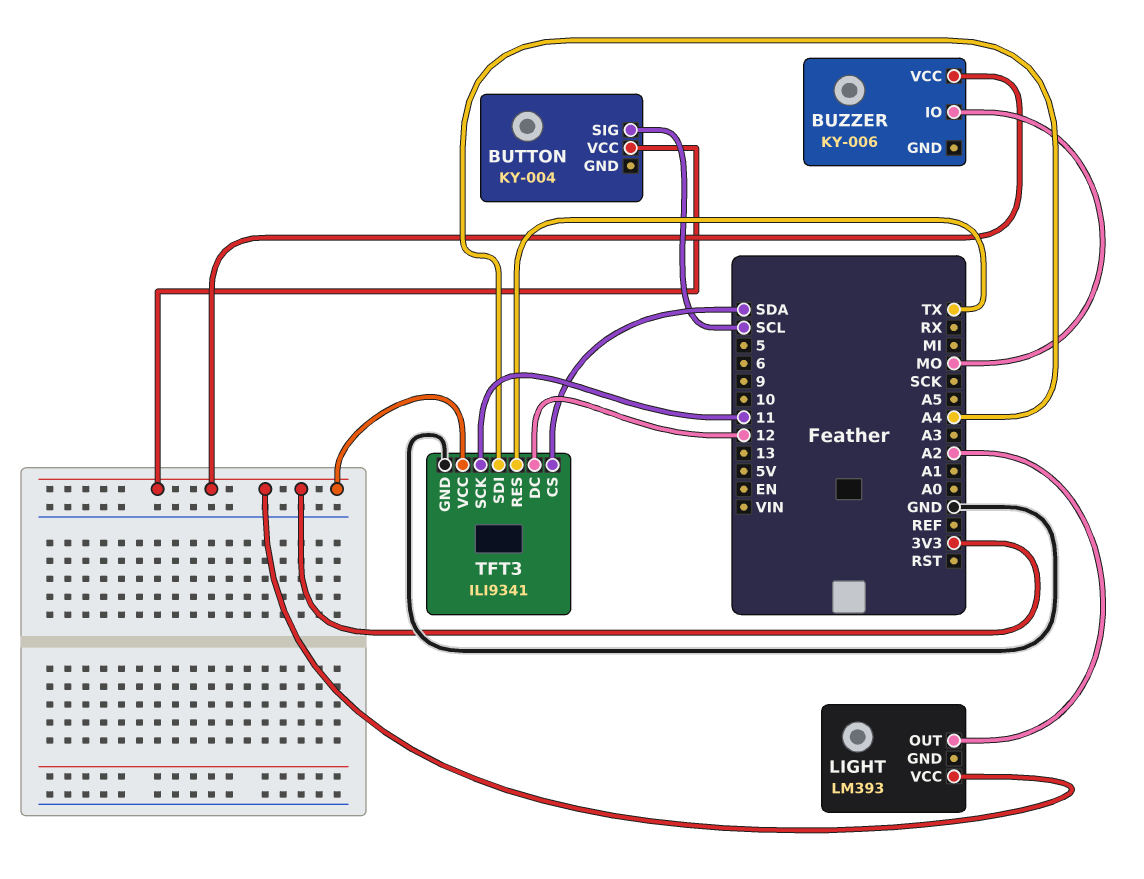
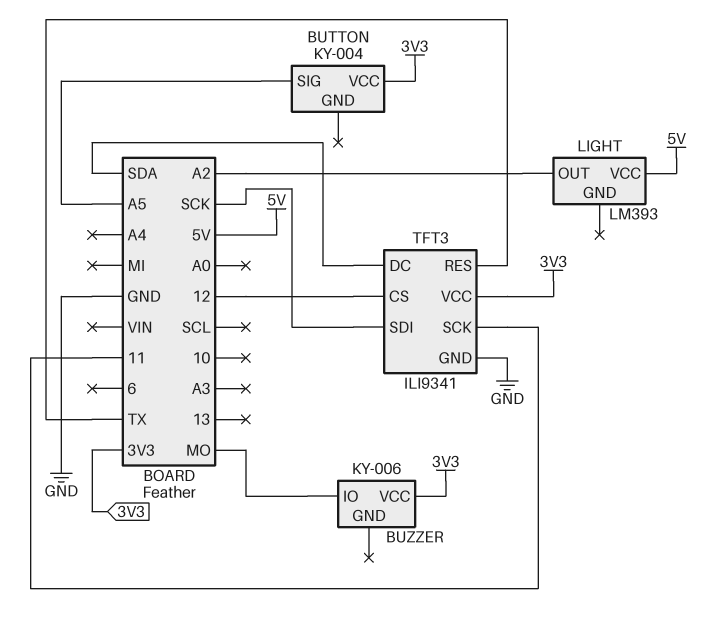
BUTTON pin SIG: SCL -> A5
LIGHT pin VCC: 3V3 -> 5V
TFT3 pin CS: SDA -> 12
TFT3 pin DC: 12 -> SDA
TFT3 pin SDI: A4 -> SCK

